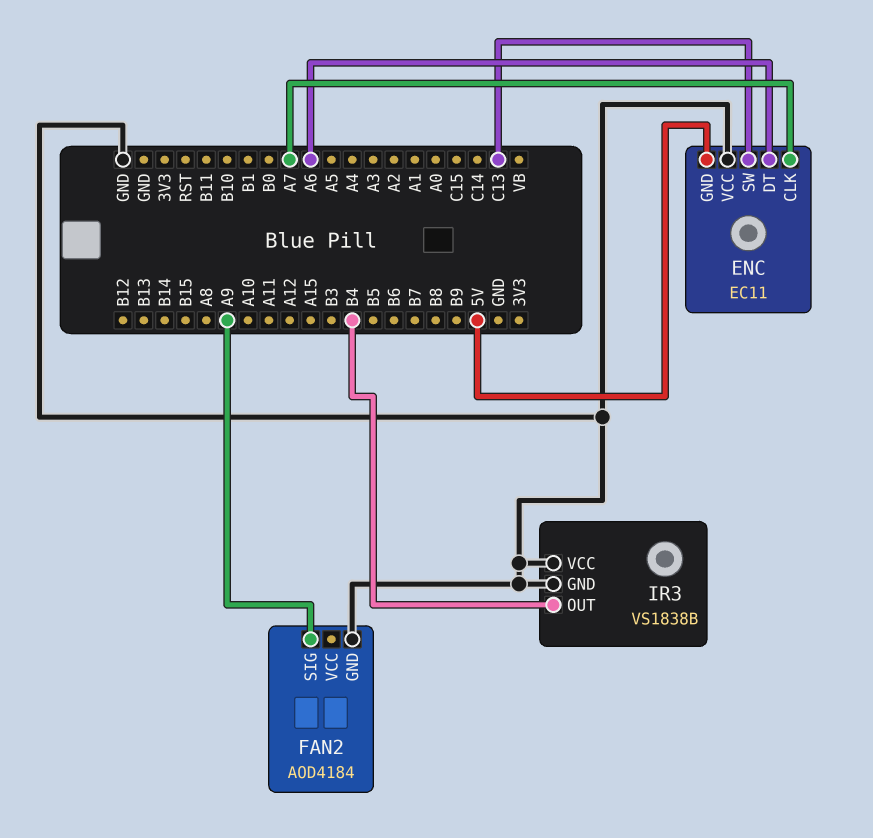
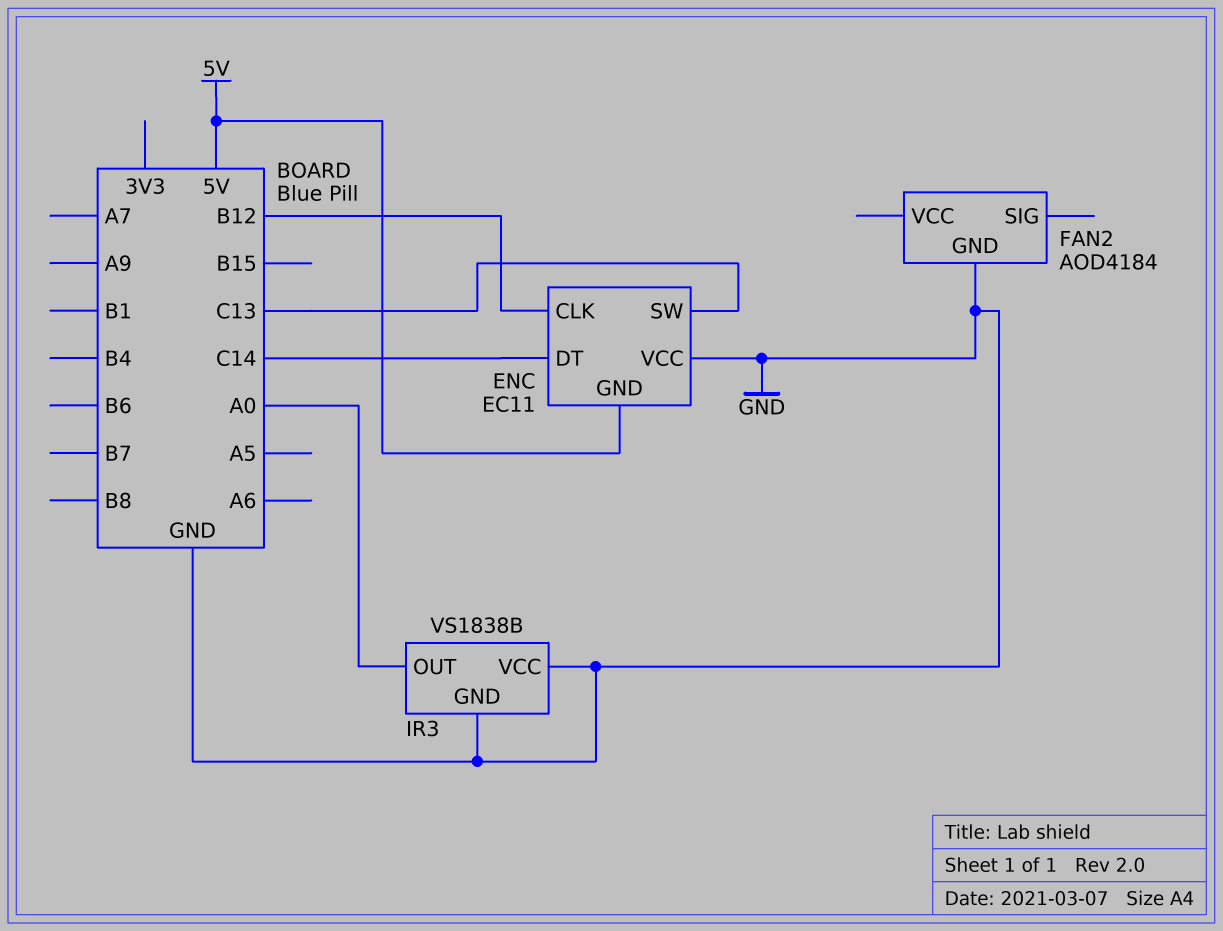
ENC pin CLK: A7 -> B12
ENC pin DT: A6 -> C14
FAN2 pin SIG: A9 -> none
IR3 pin OUT: B4 -> A0

